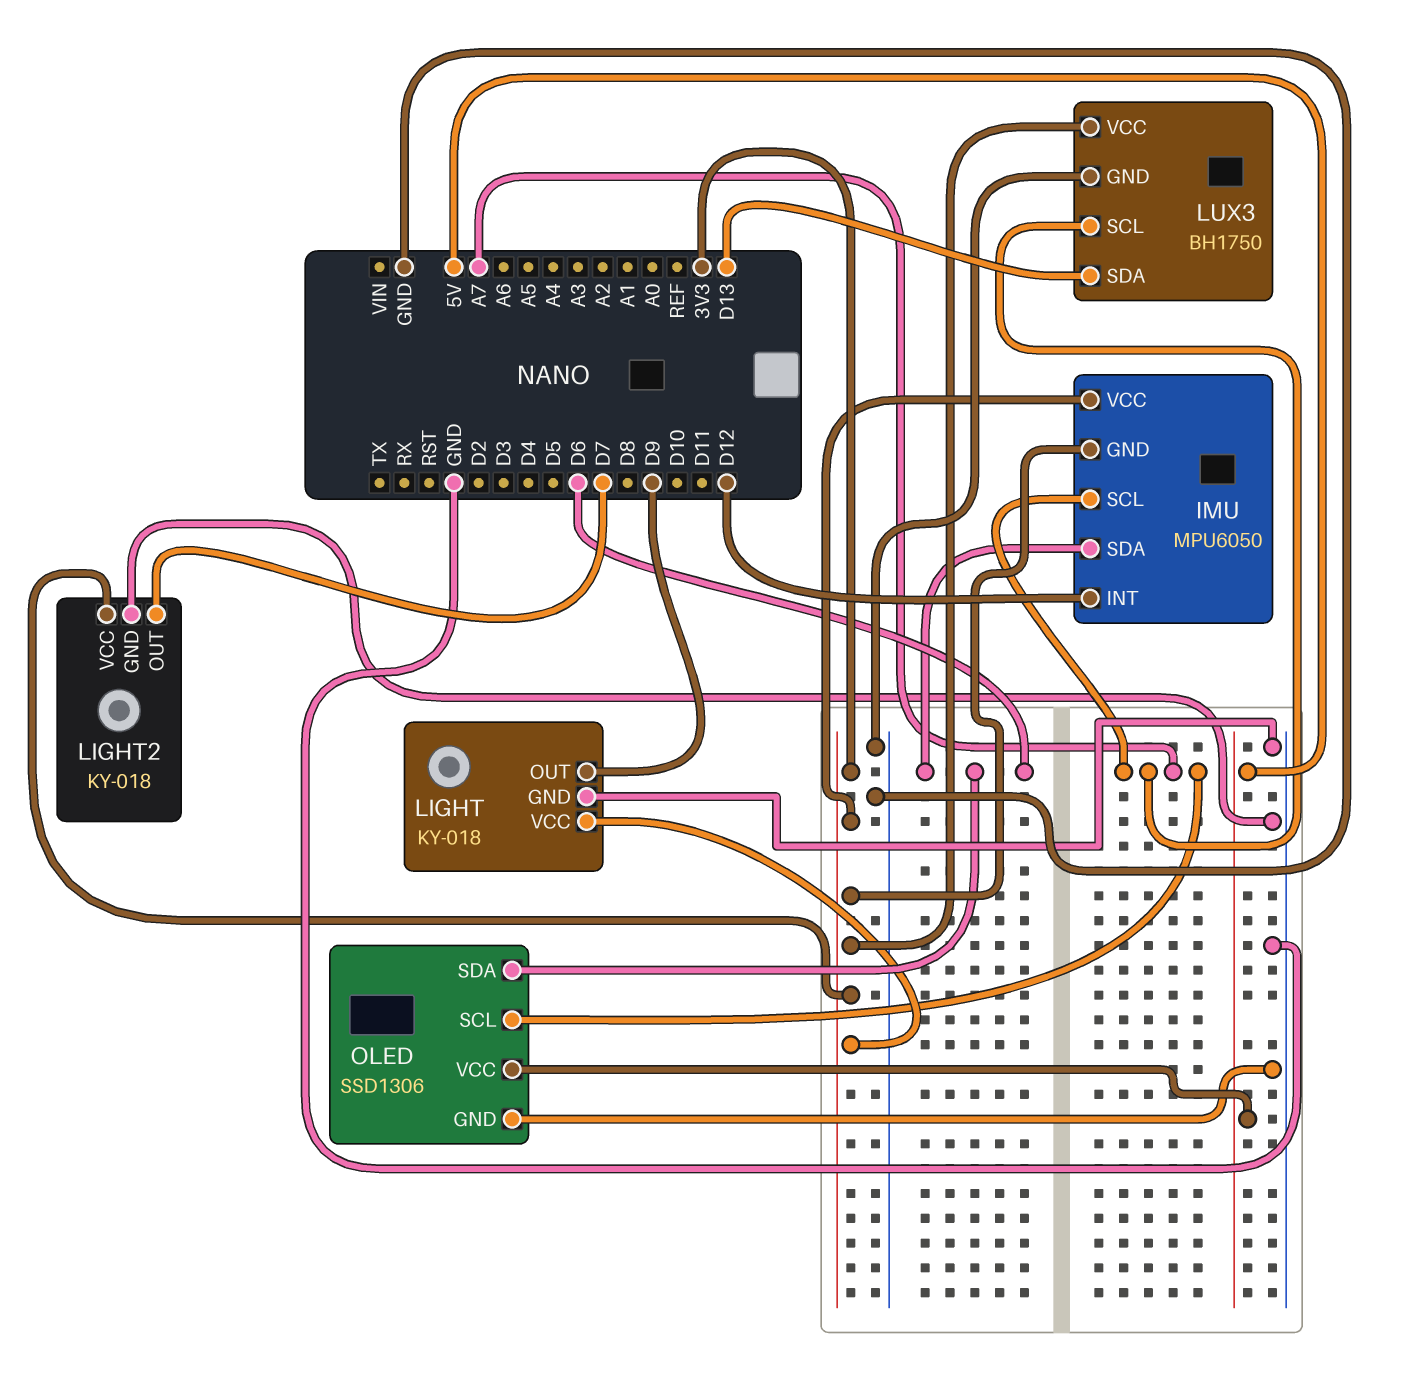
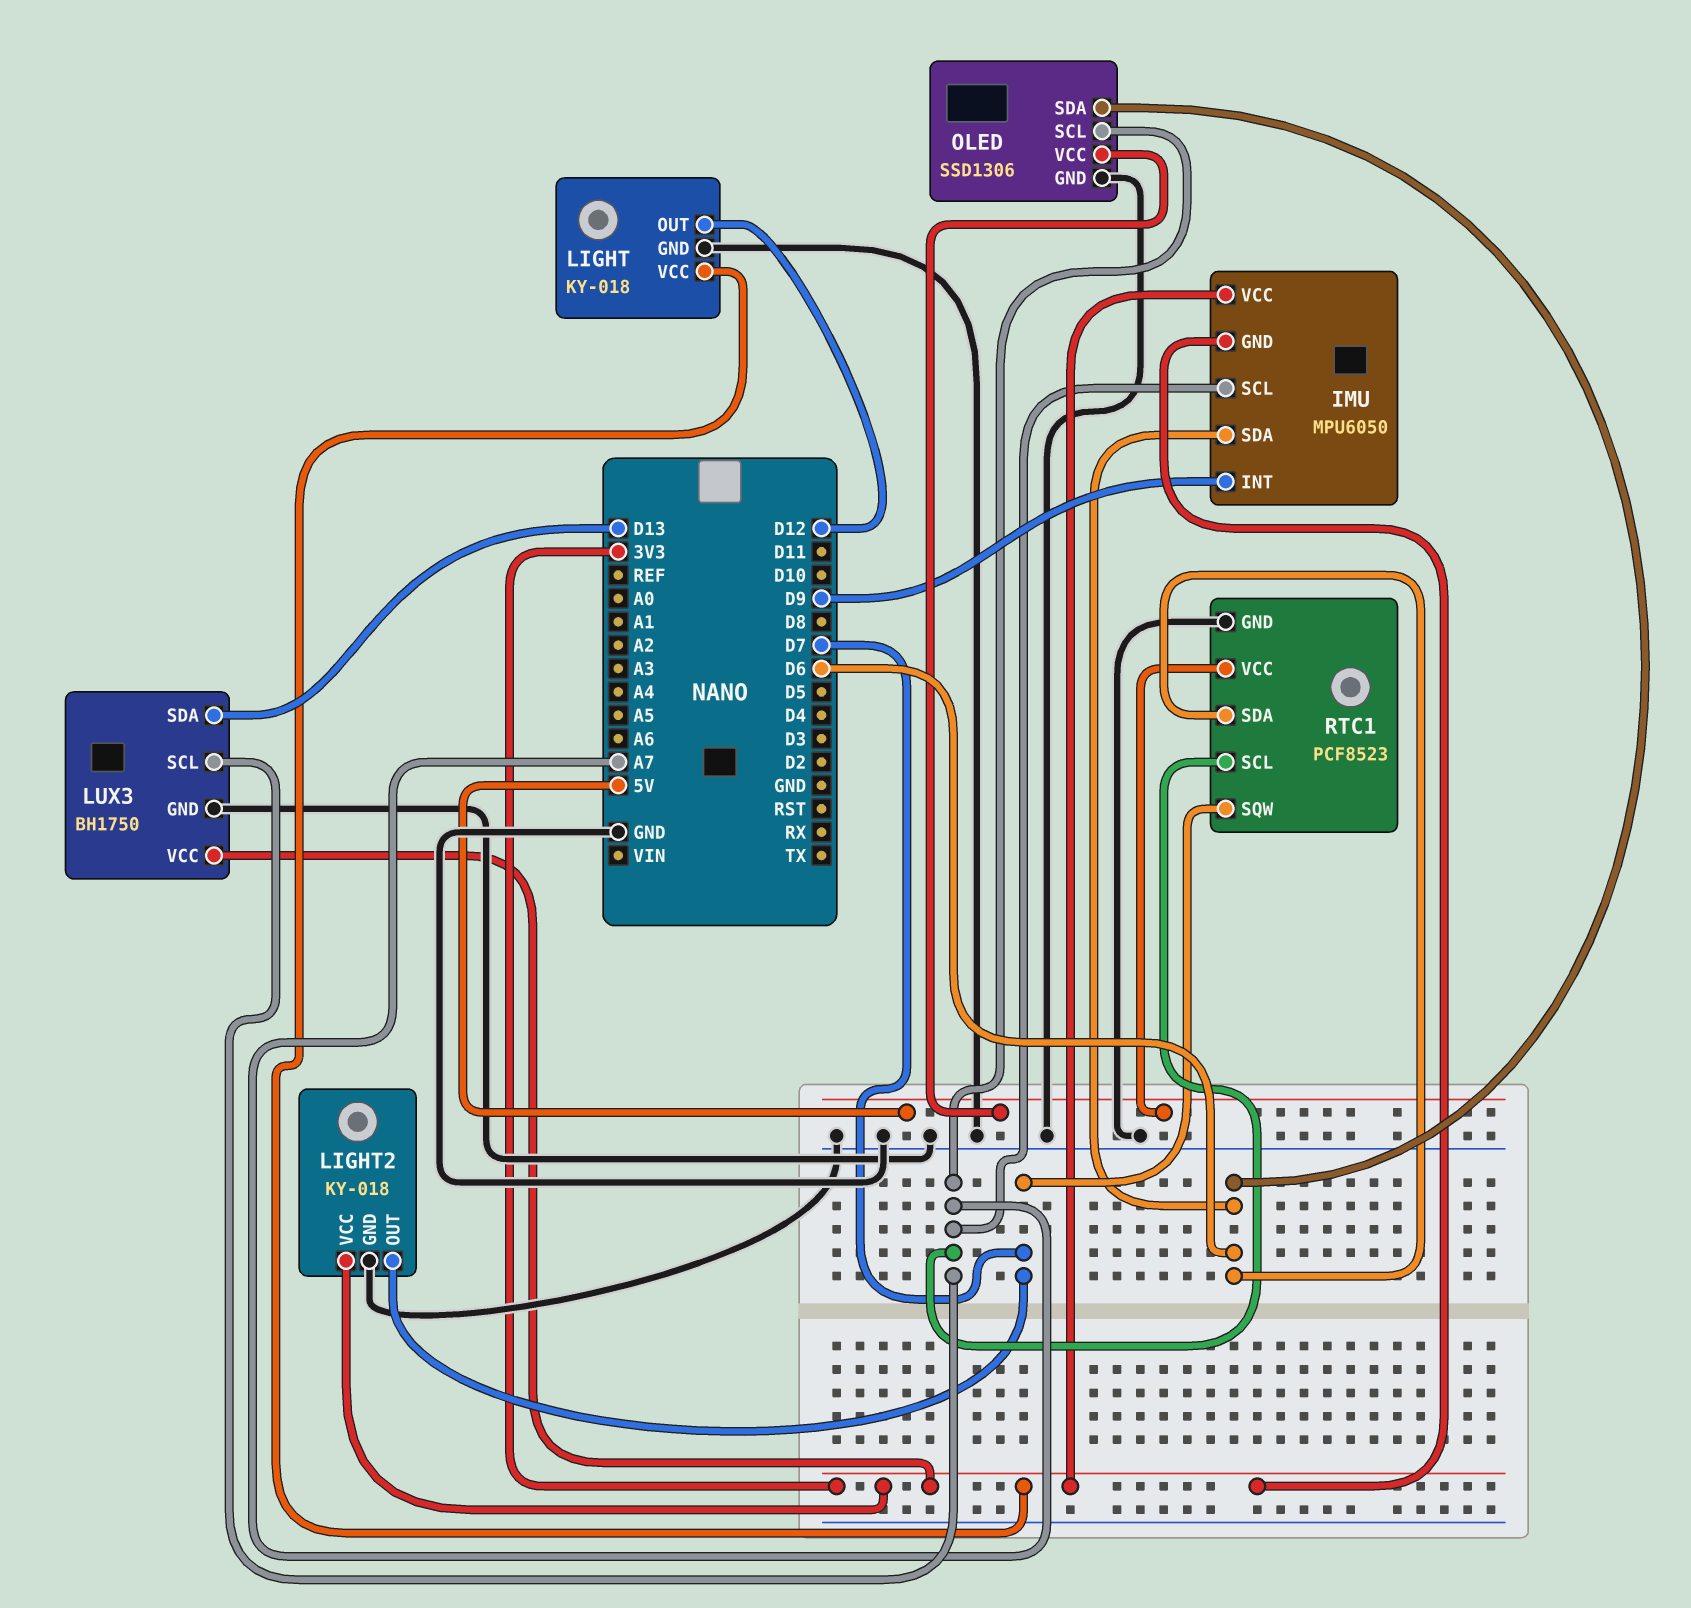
IMU pin INT: D12 -> D9
LIGHT pin OUT: D9 -> D12
RTC1: none -> PCF8523
RTC1 pin GND: none -> GND
RTC1 pin SCL: none -> A7
RTC1 pin SDA: none -> D6
RTC1 pin SQW: none -> D7
RTC1 pin VCC: none -> 5V

